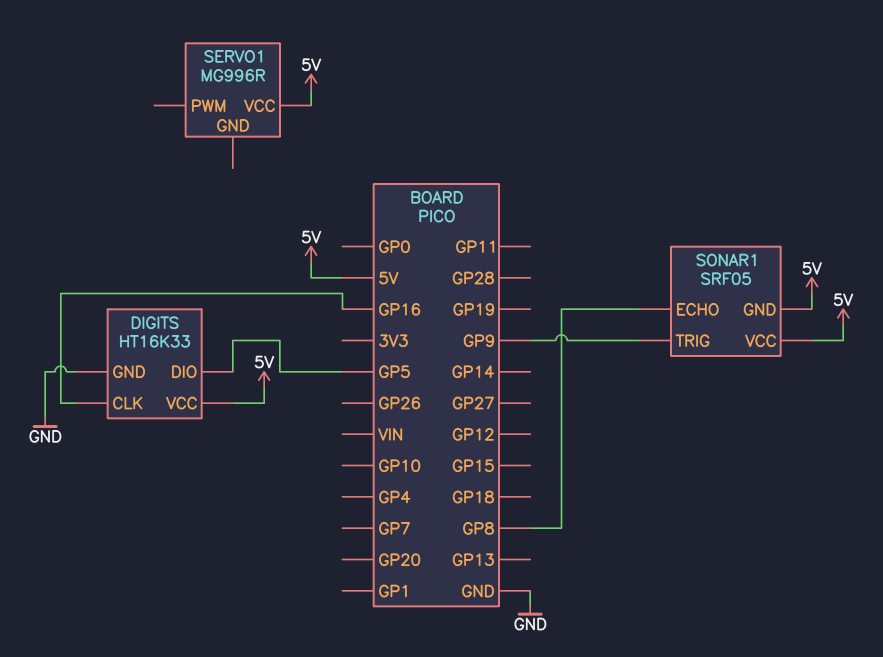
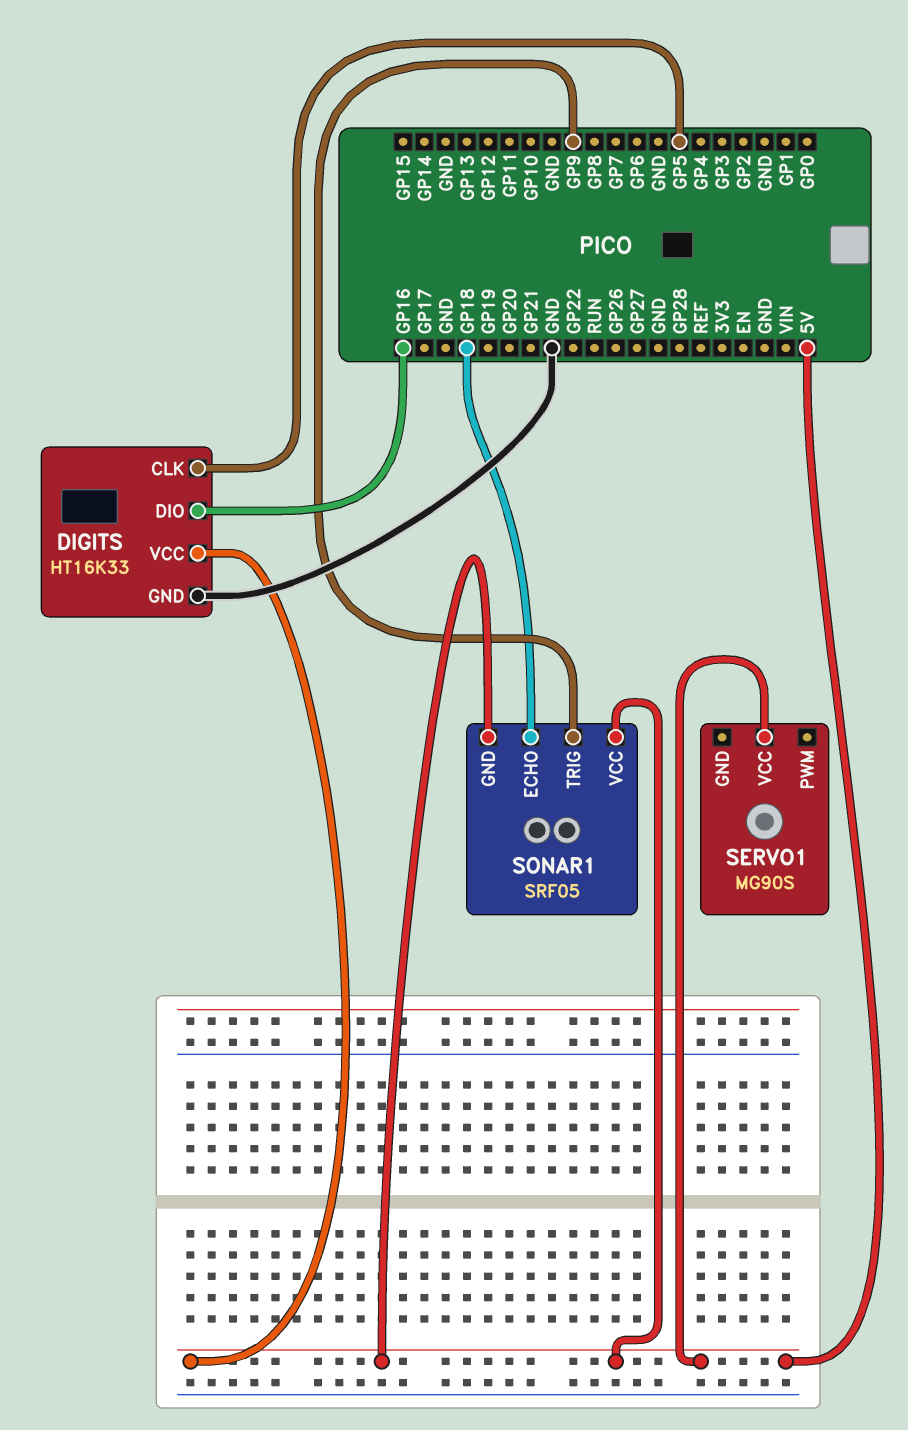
DIGITS pin CLK: GP16 -> GP5
DIGITS pin DIO: GP5 -> GP16
SERVO1: MG996R -> MG90S
SONAR1 pin ECHO: GP8 -> GP18

